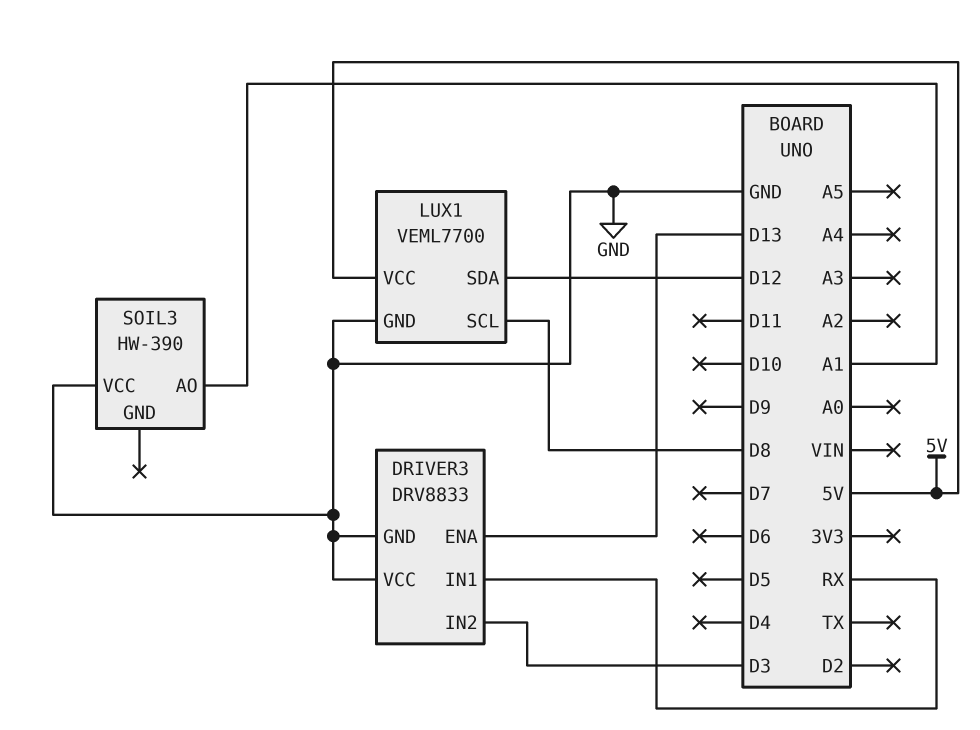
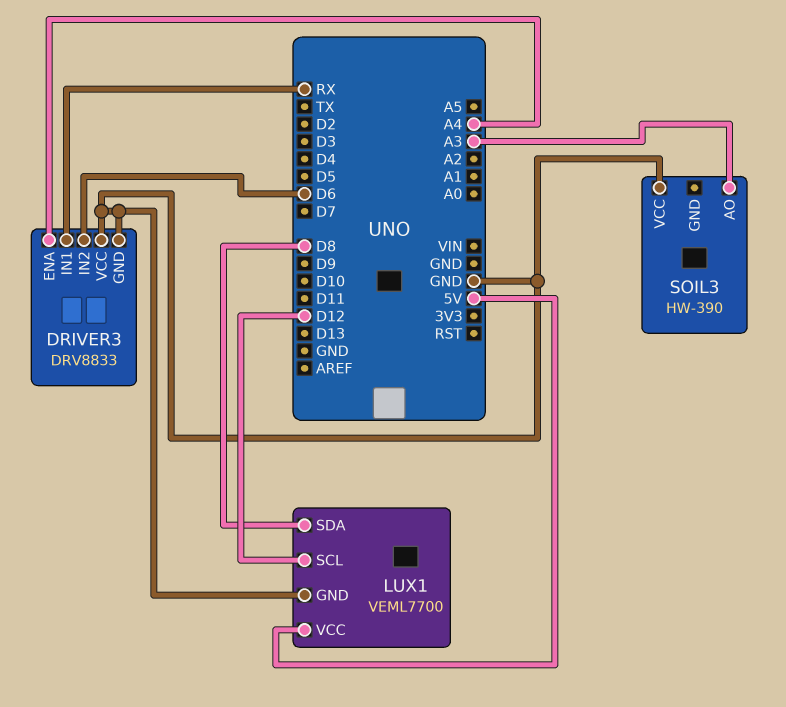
DRIVER3 pin ENA: D13 -> A4
DRIVER3 pin IN2: D3 -> D6
LUX1 pin SCL: D8 -> D12
LUX1 pin SDA: D12 -> D8
SOIL3 pin AO: A1 -> A3

